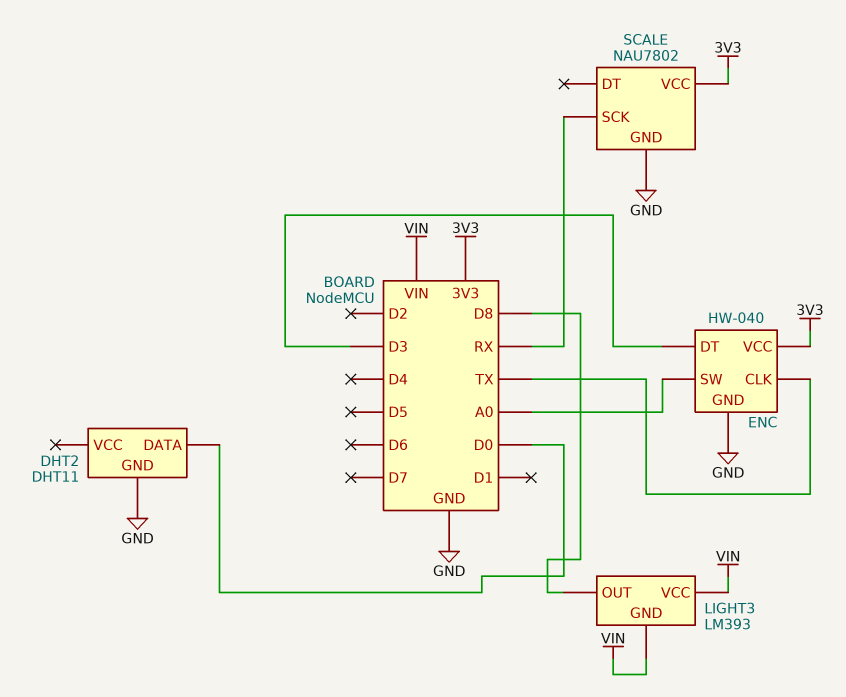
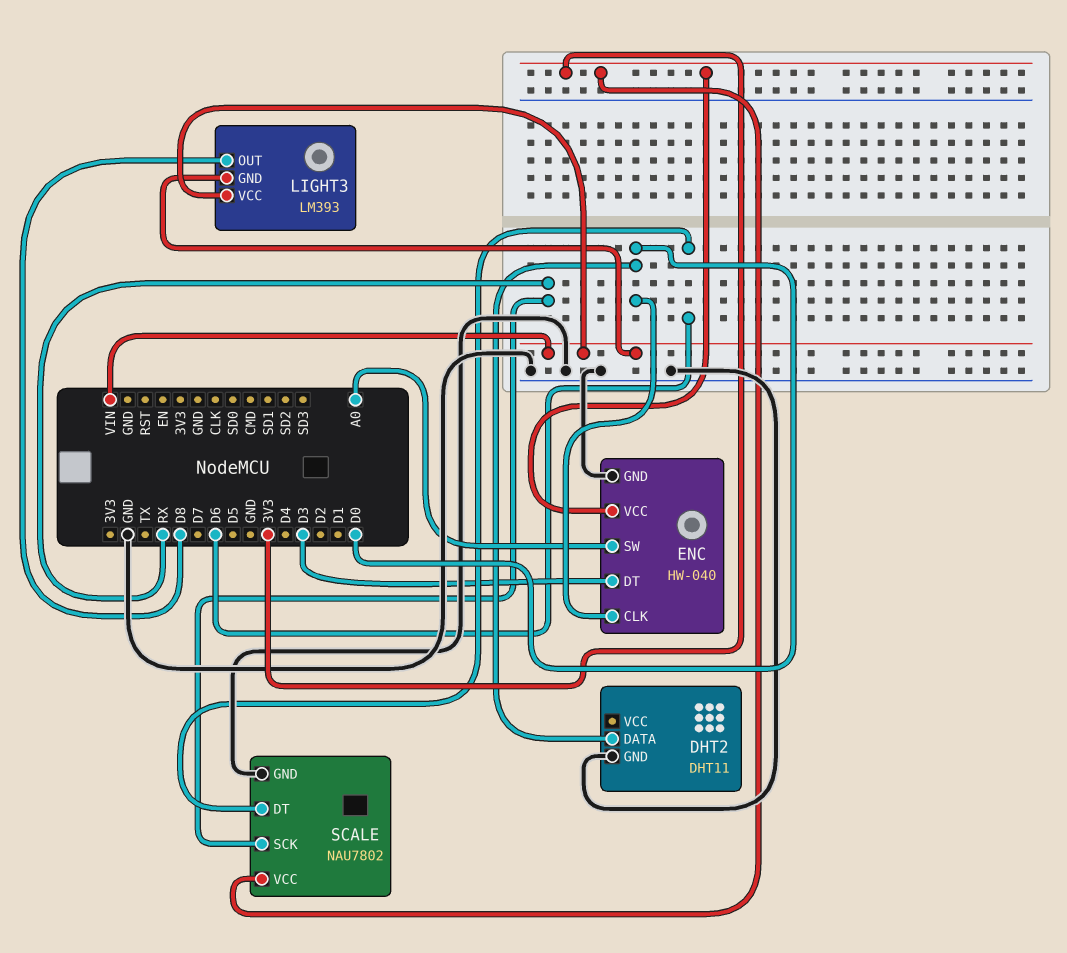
ENC pin CLK: TX -> D0
SCALE pin DT: none -> D6

